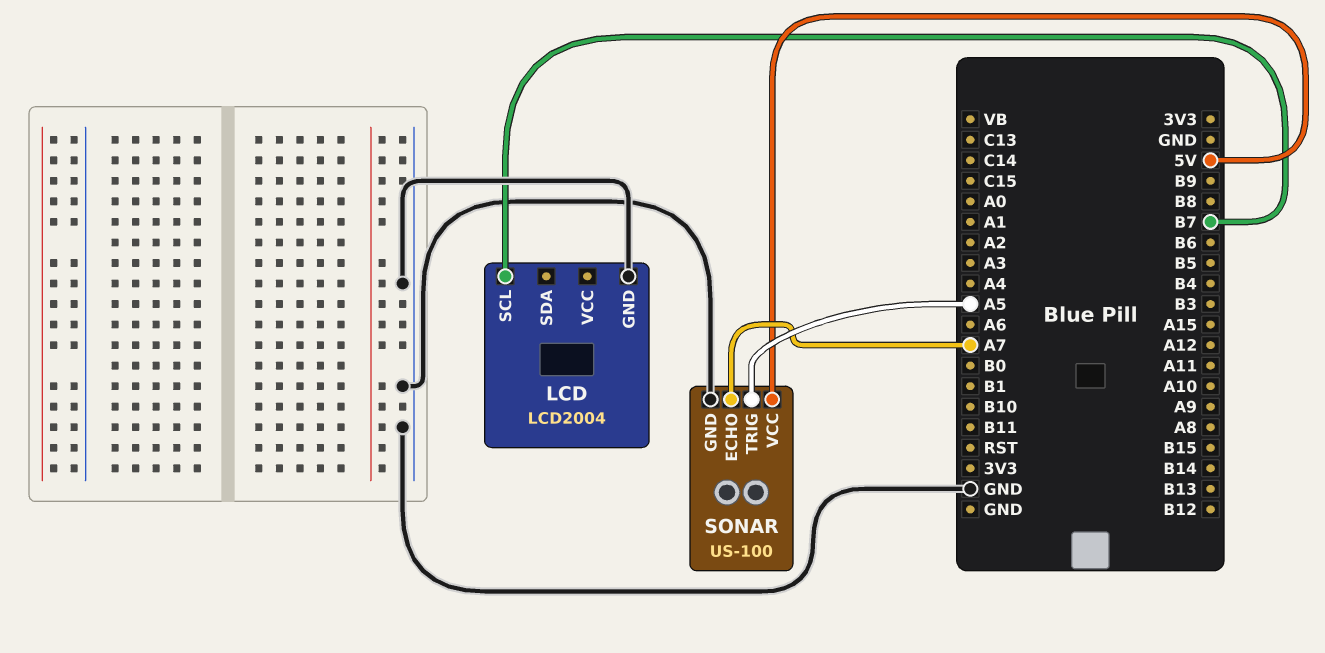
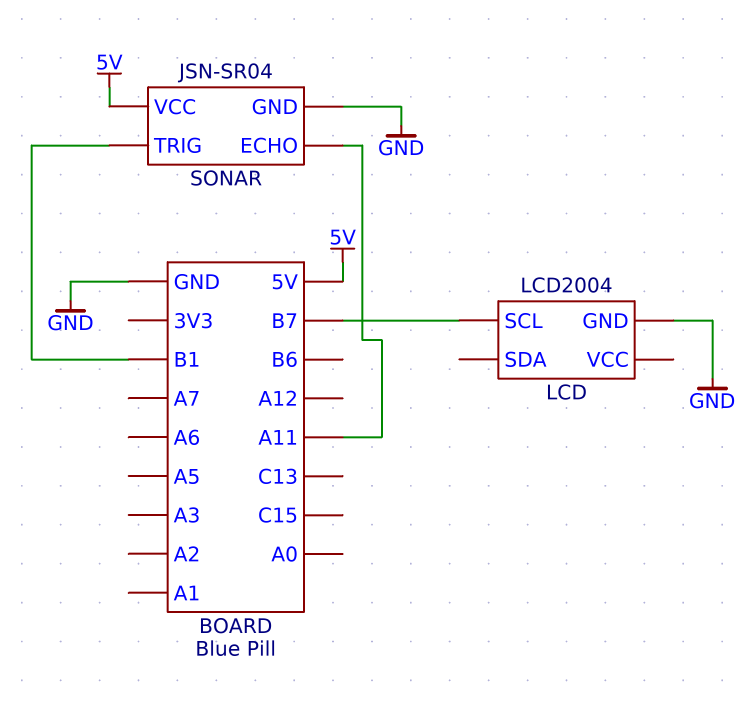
SONAR: US-100 -> JSN-SR04
SONAR pin ECHO: A7 -> A11
SONAR pin TRIG: A5 -> B1

